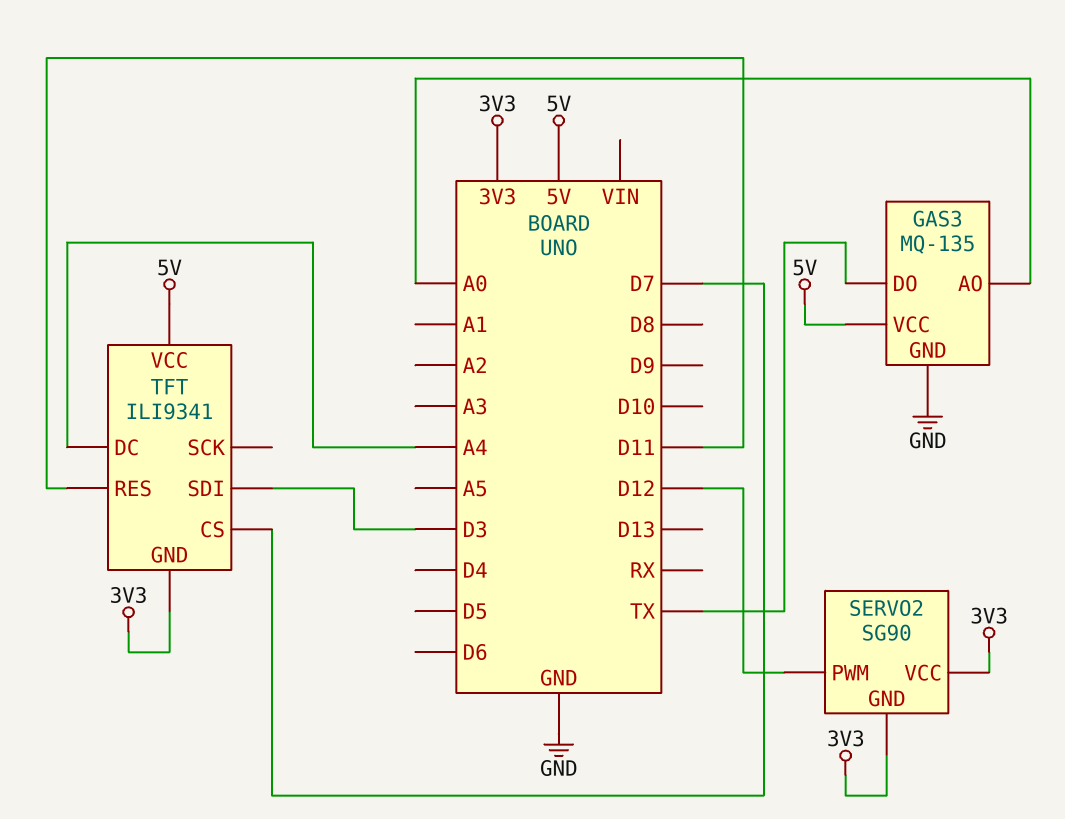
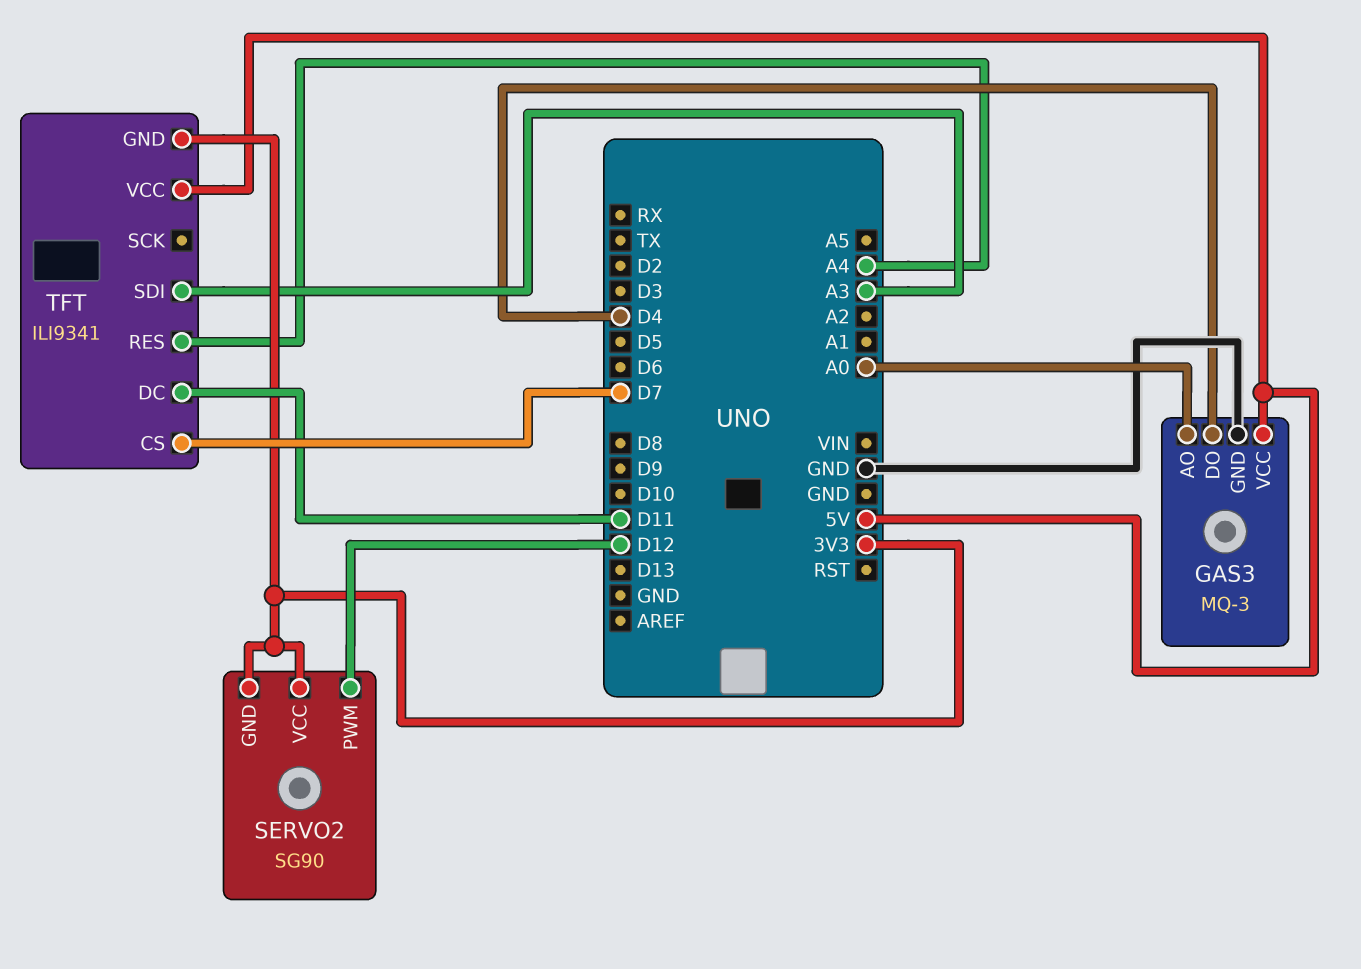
GAS3: MQ-135 -> MQ-3
GAS3 pin DO: TX -> D4
TFT pin DC: A4 -> D11
TFT pin RES: D11 -> A4
TFT pin SDI: D3 -> A3

